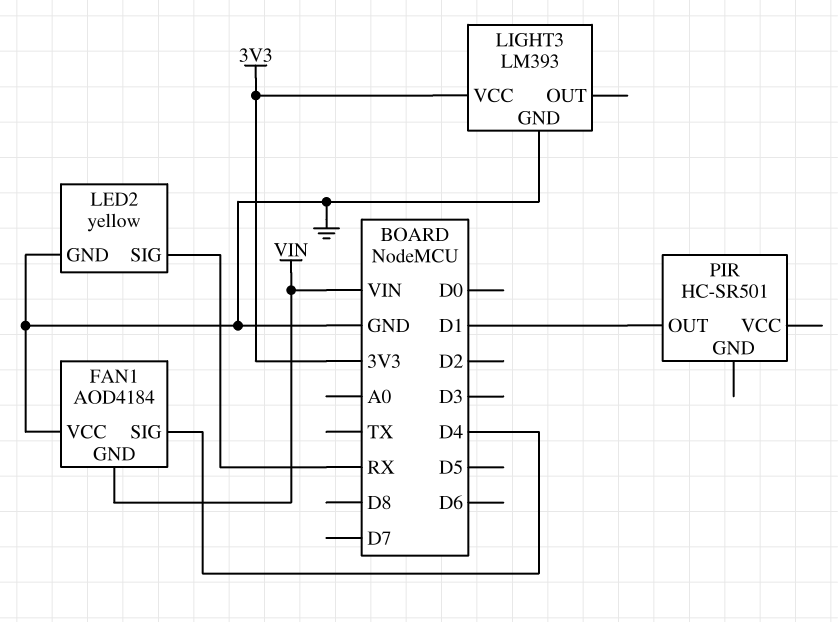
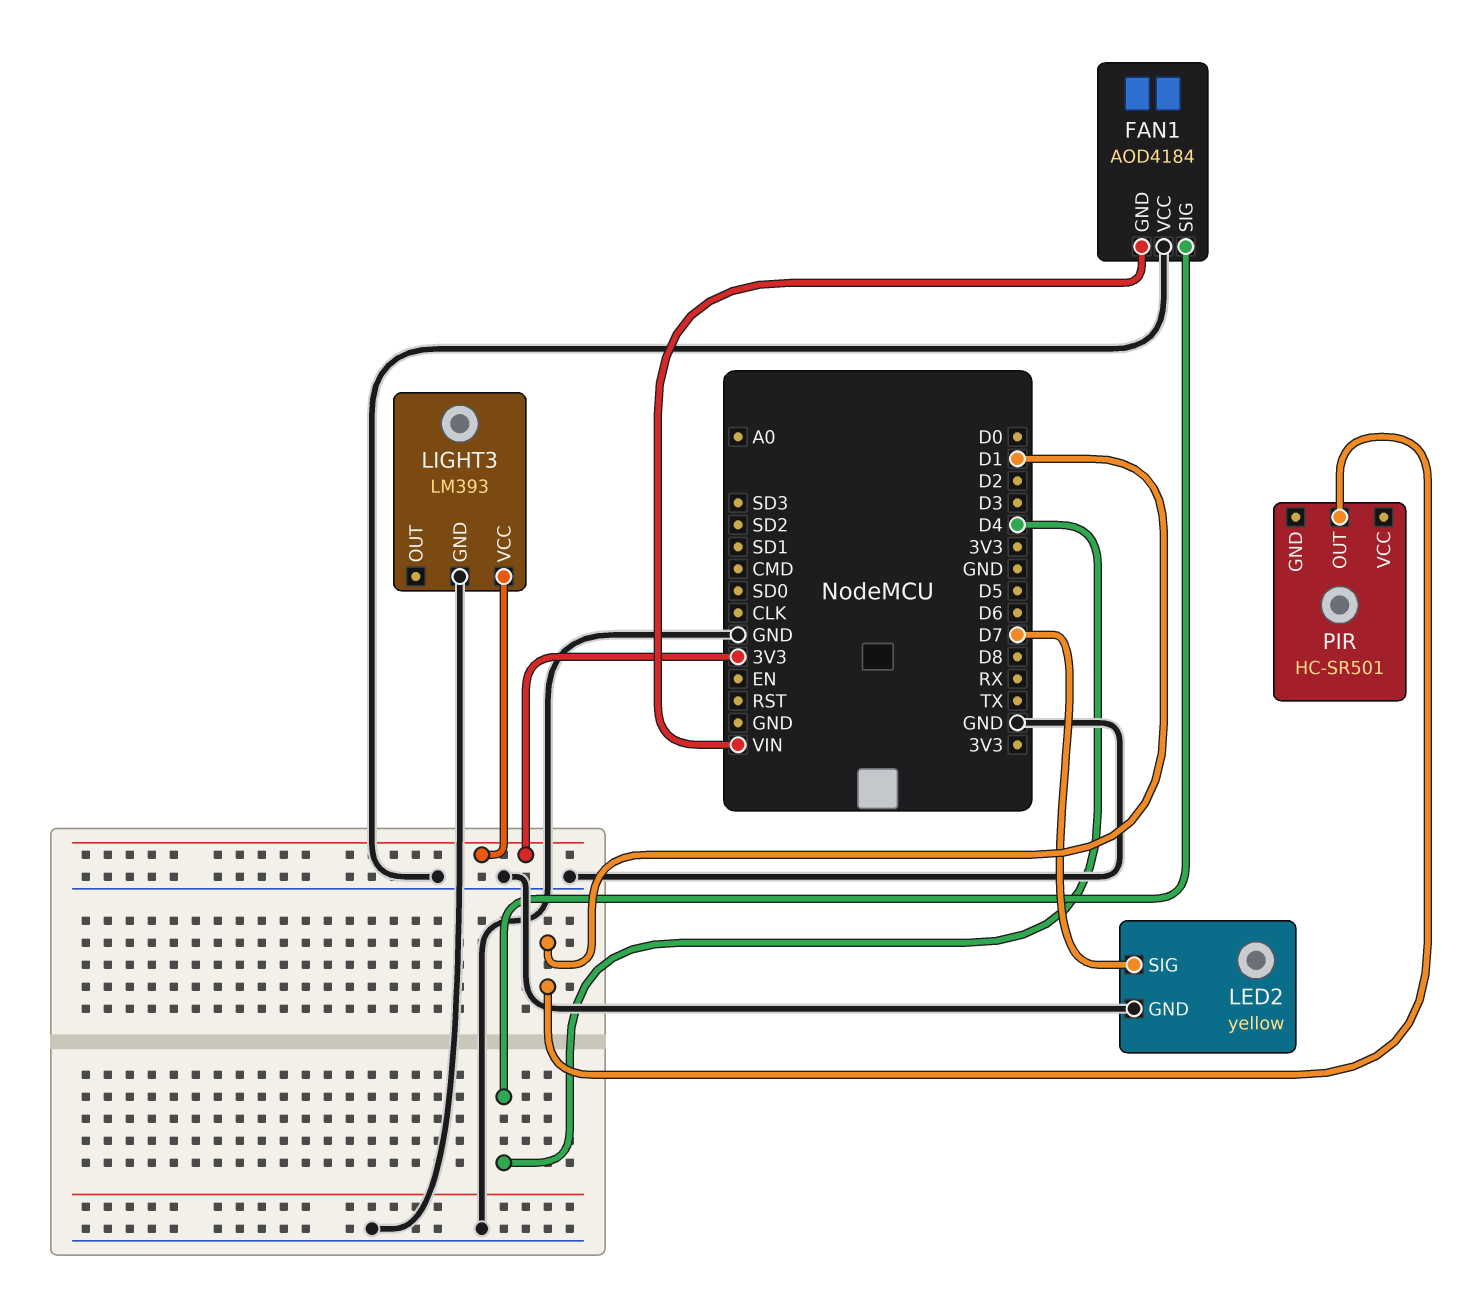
LED2 pin SIG: RX -> D7

